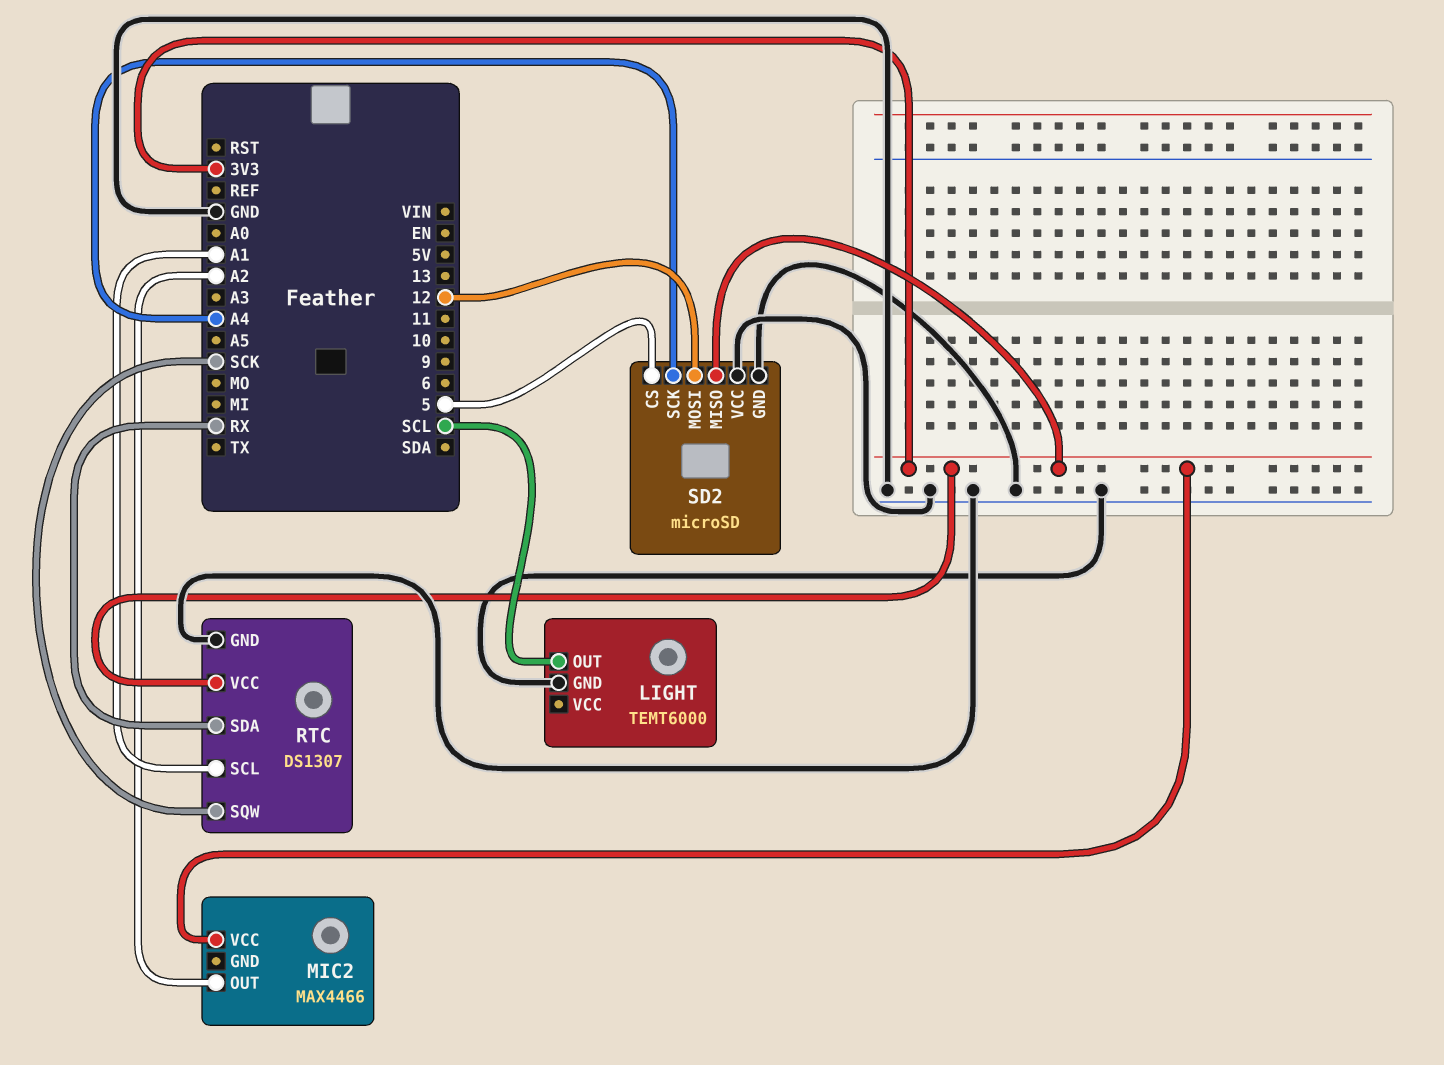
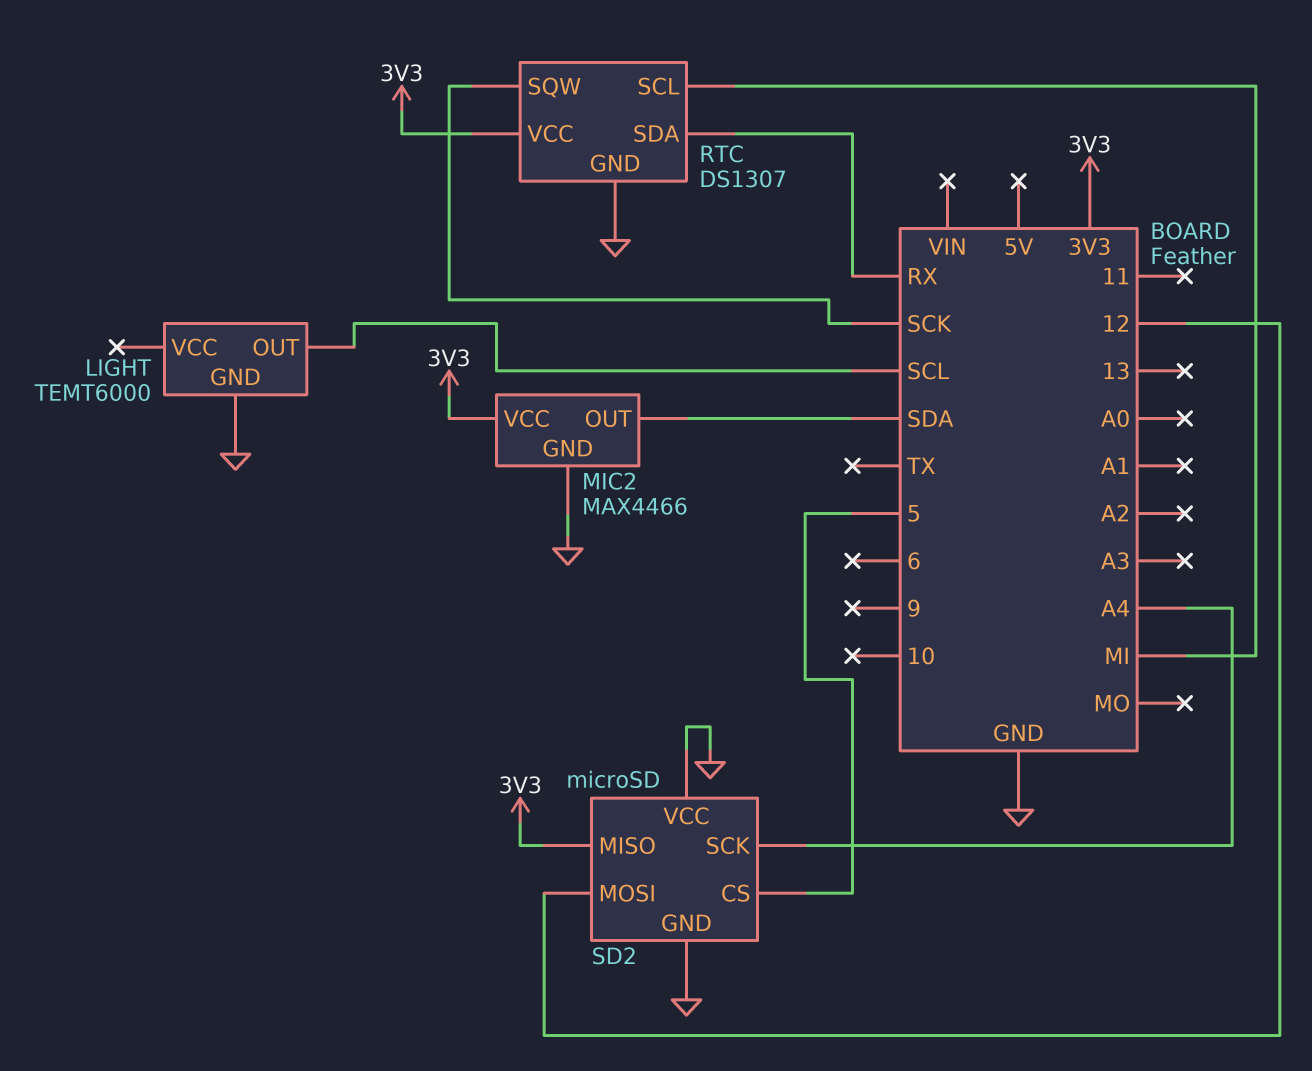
MIC2 pin GND: none -> GND
MIC2 pin OUT: A2 -> SDA
RTC pin SCL: A1 -> MI

